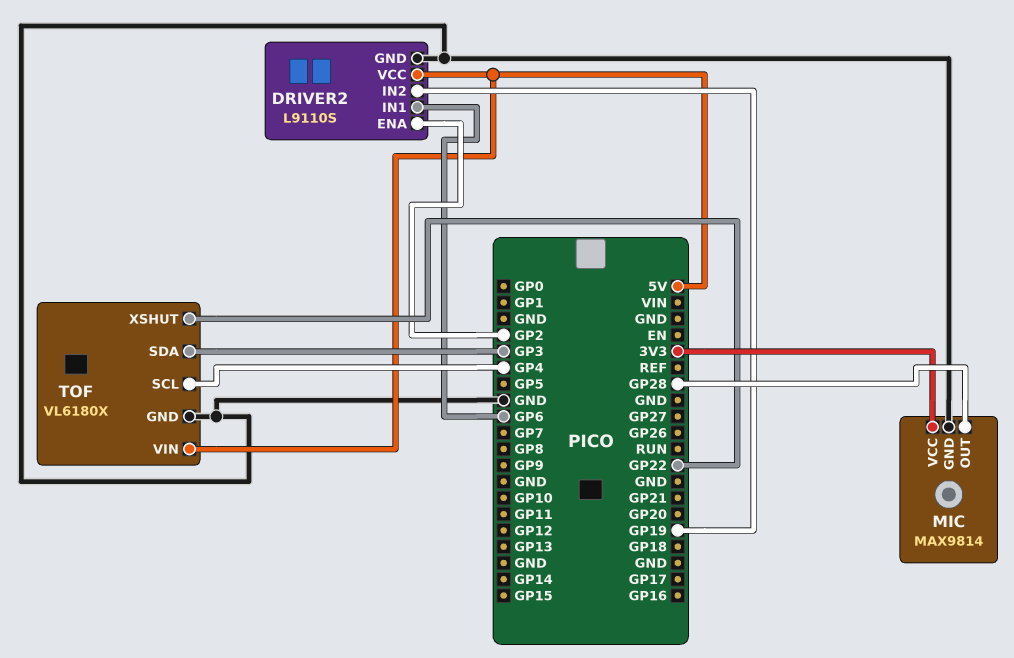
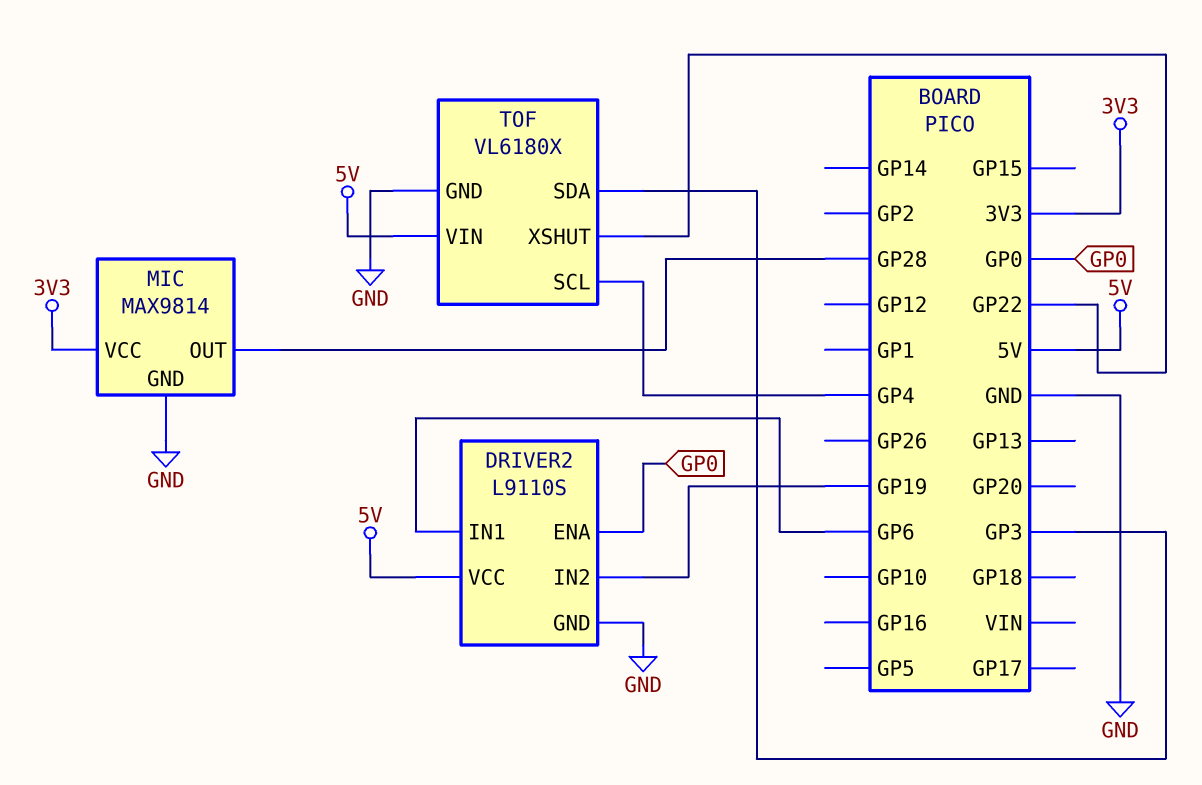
DRIVER2 pin ENA: GP2 -> GP0

